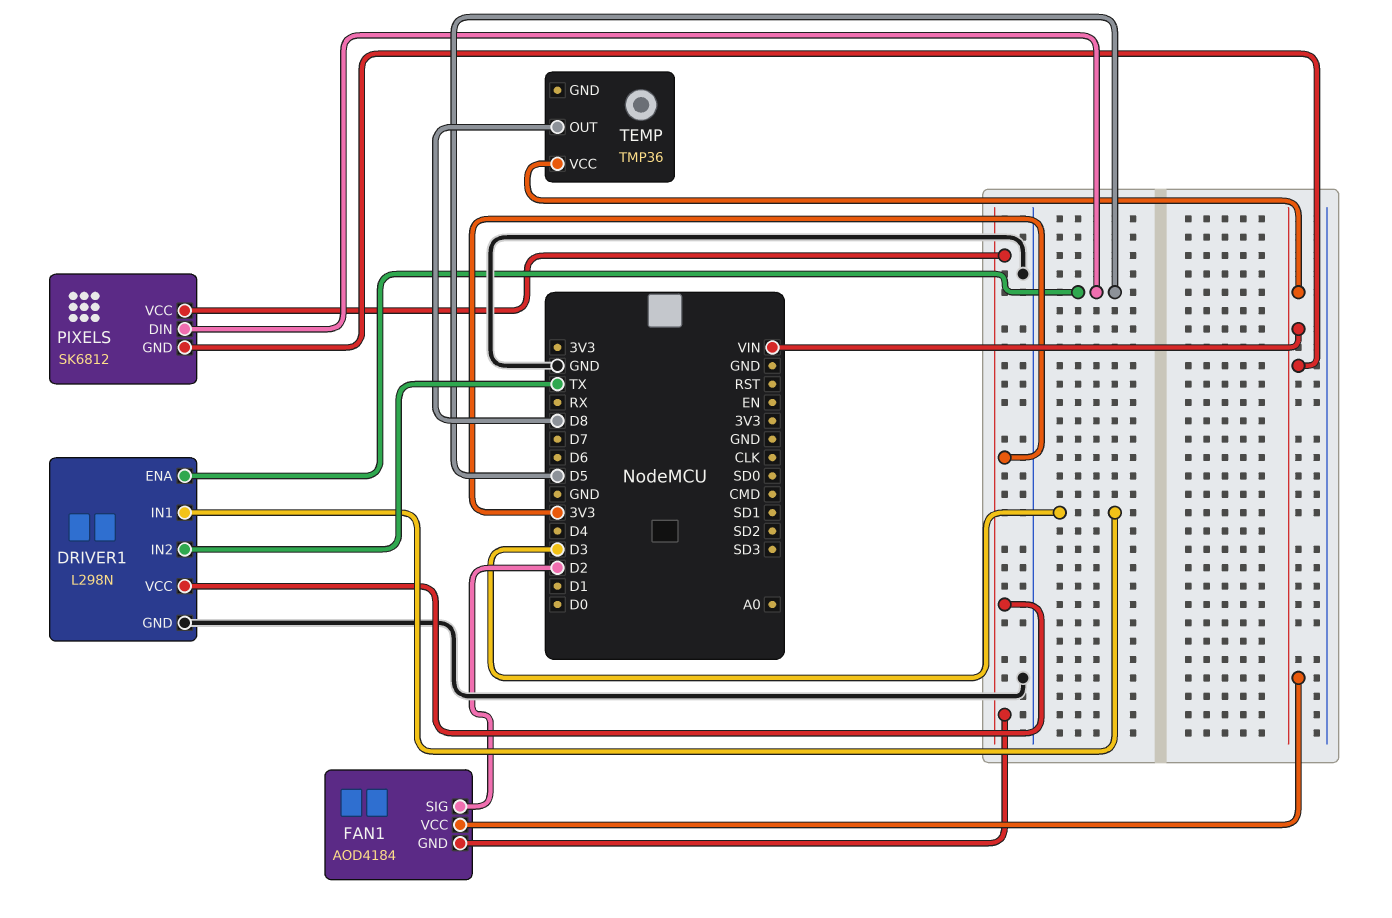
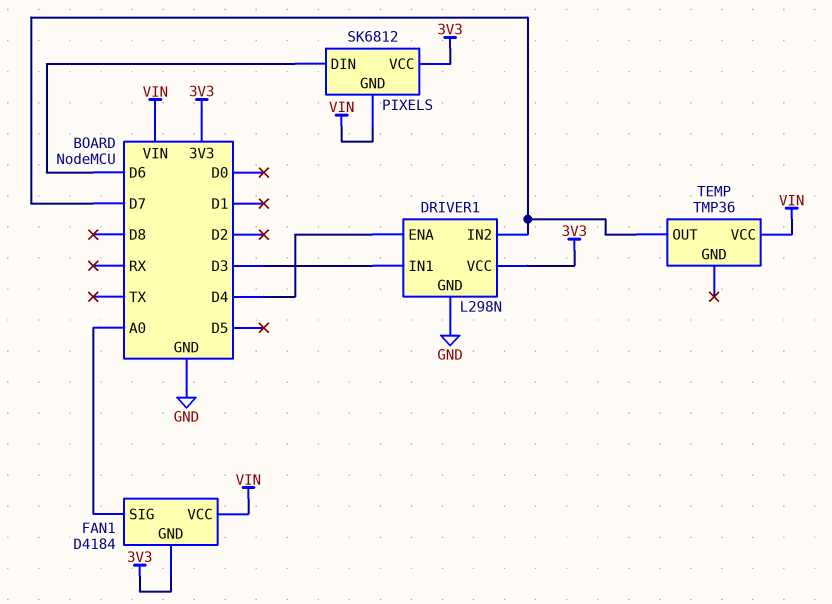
DRIVER1 pin ENA: D5 -> D4
DRIVER1 pin IN2: TX -> D7
FAN1: AOD4184 -> D4184
FAN1 pin SIG: D2 -> A0
PIXELS pin DIN: D5 -> D6
TEMP pin OUT: D8 -> D7

